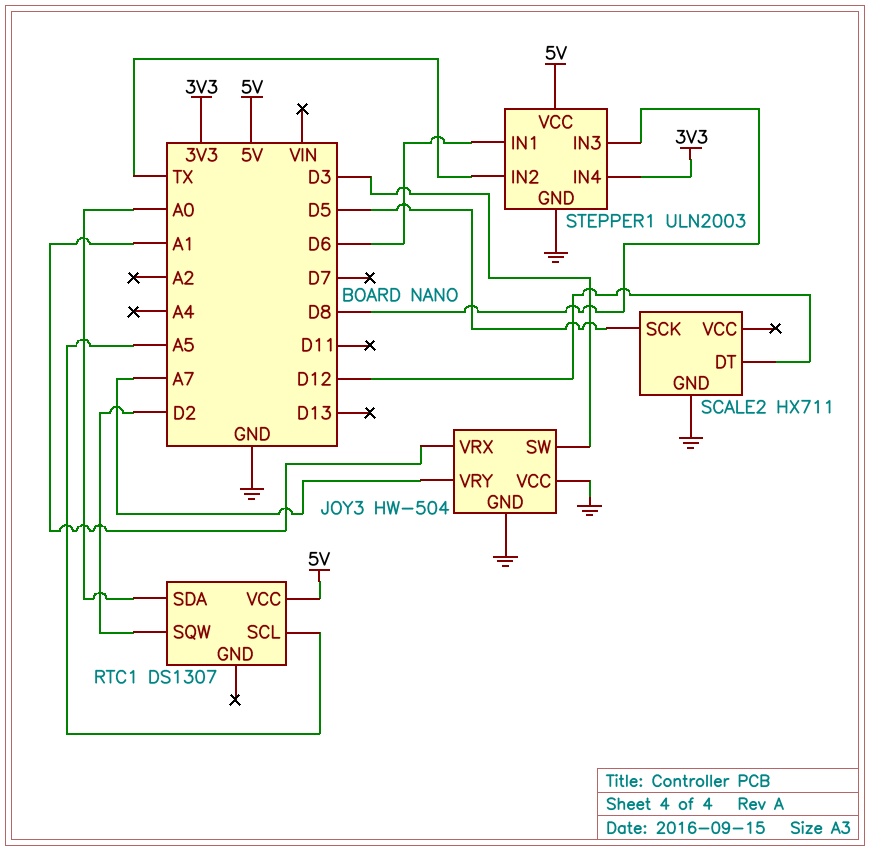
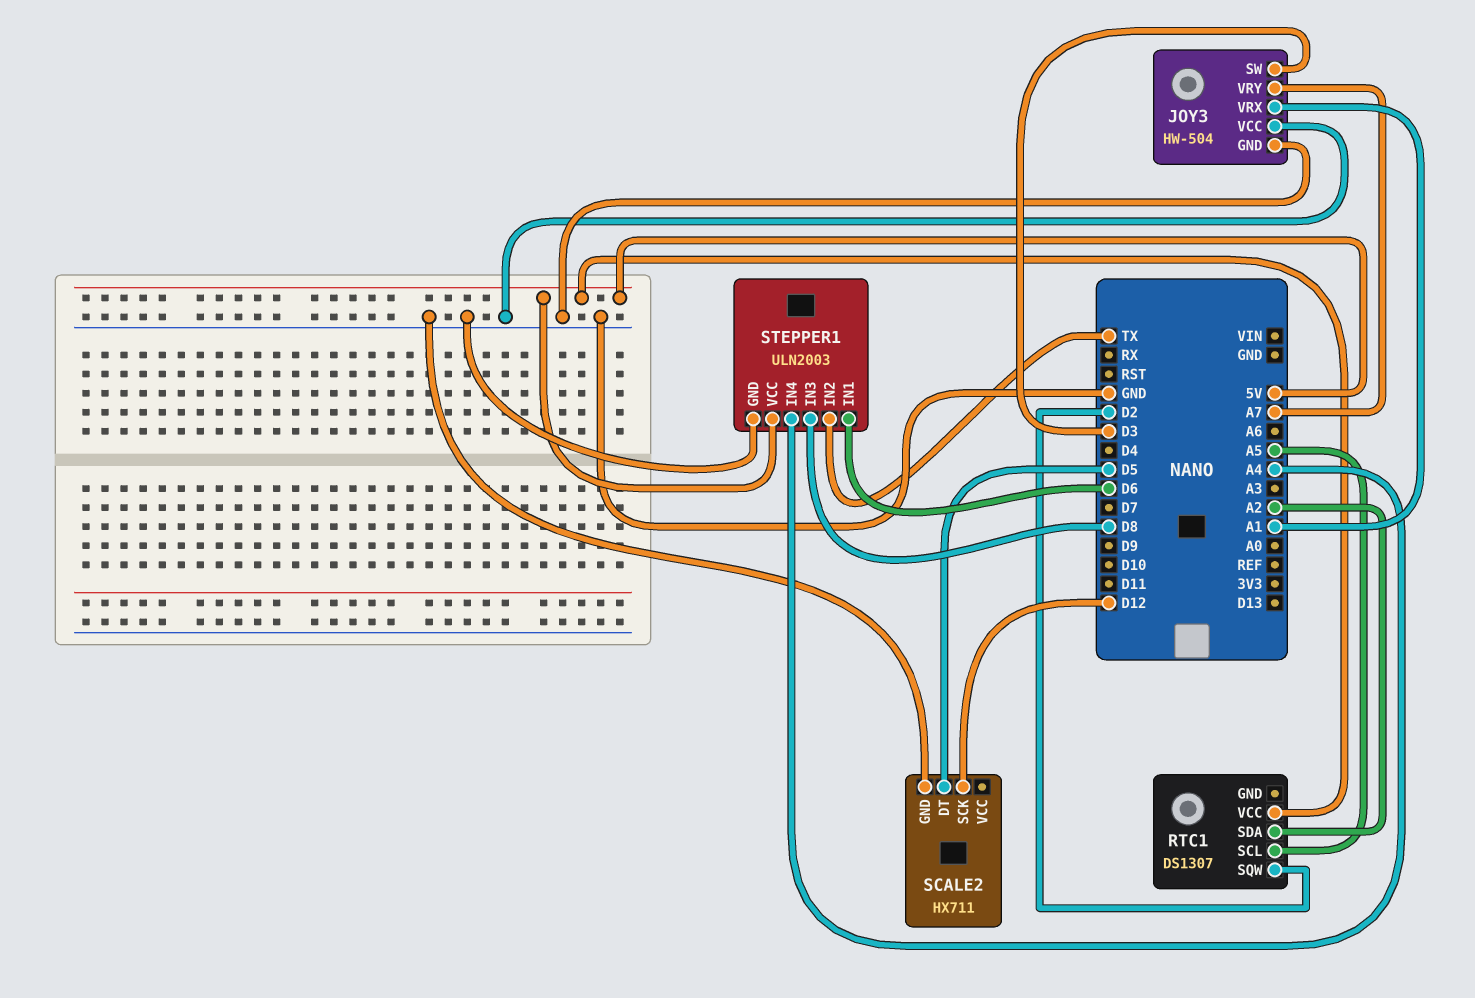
RTC1 pin SDA: A0 -> A2
SCALE2 pin DT: D12 -> D5
SCALE2 pin SCK: D5 -> D12
STEPPER1 pin IN4: 3V3 -> A4

